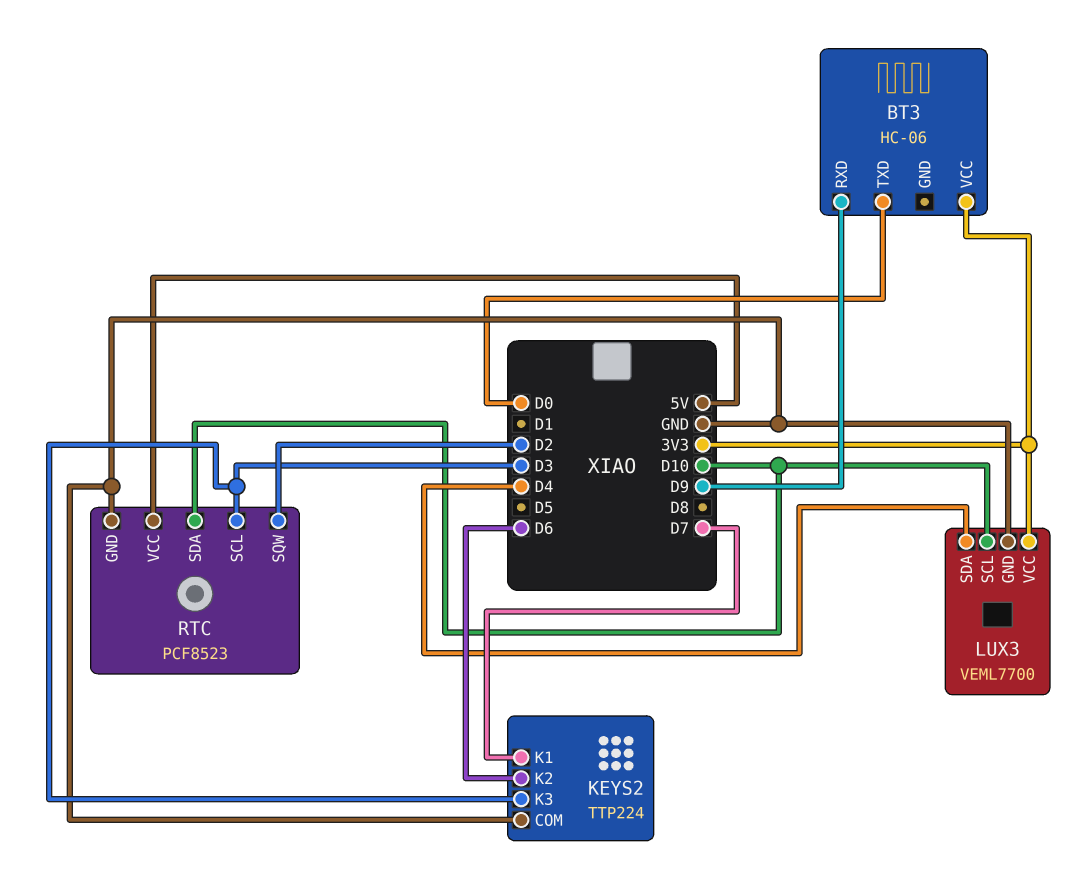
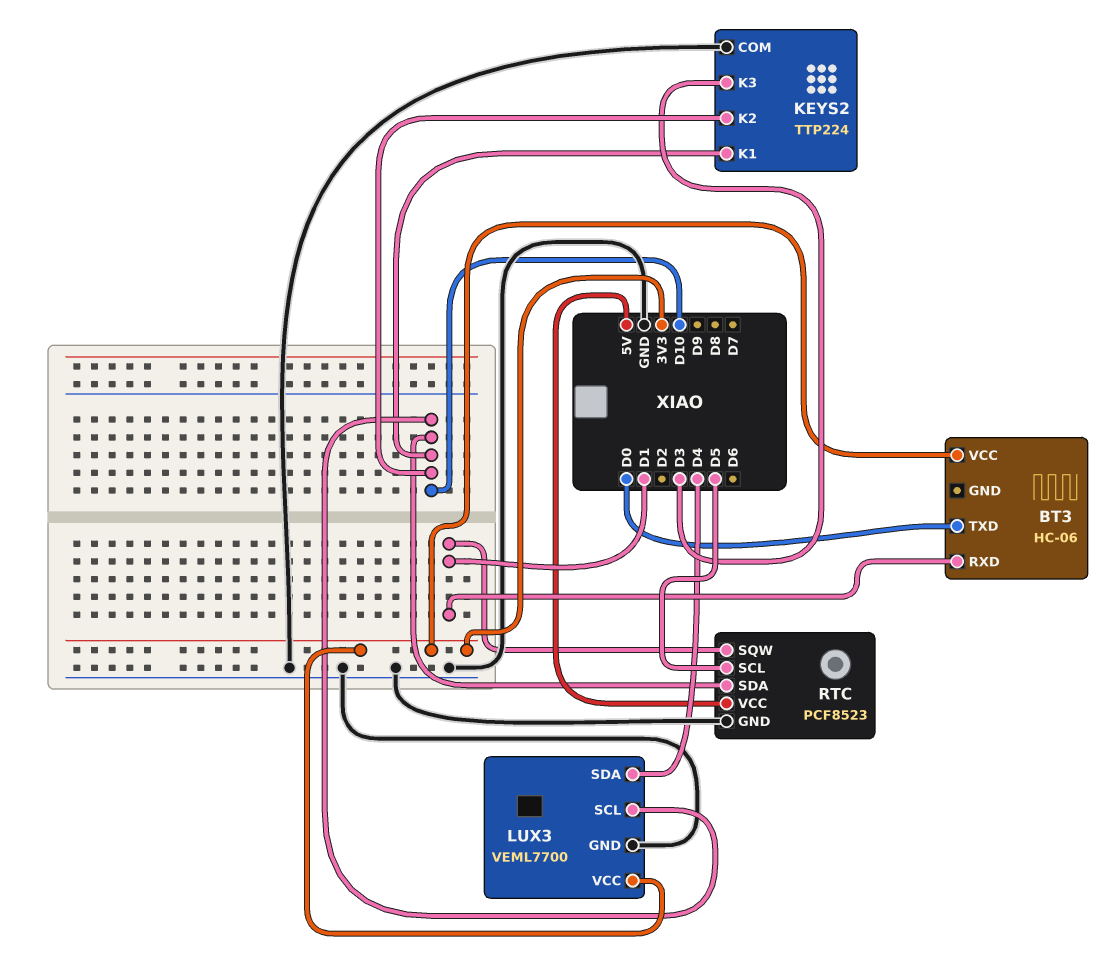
BT3 pin RXD: D9 -> D1
KEYS2 pin K1: D7 -> D10
KEYS2 pin K2: D6 -> D10
RTC pin SCL: D3 -> D5
RTC pin SQW: D2 -> D1

